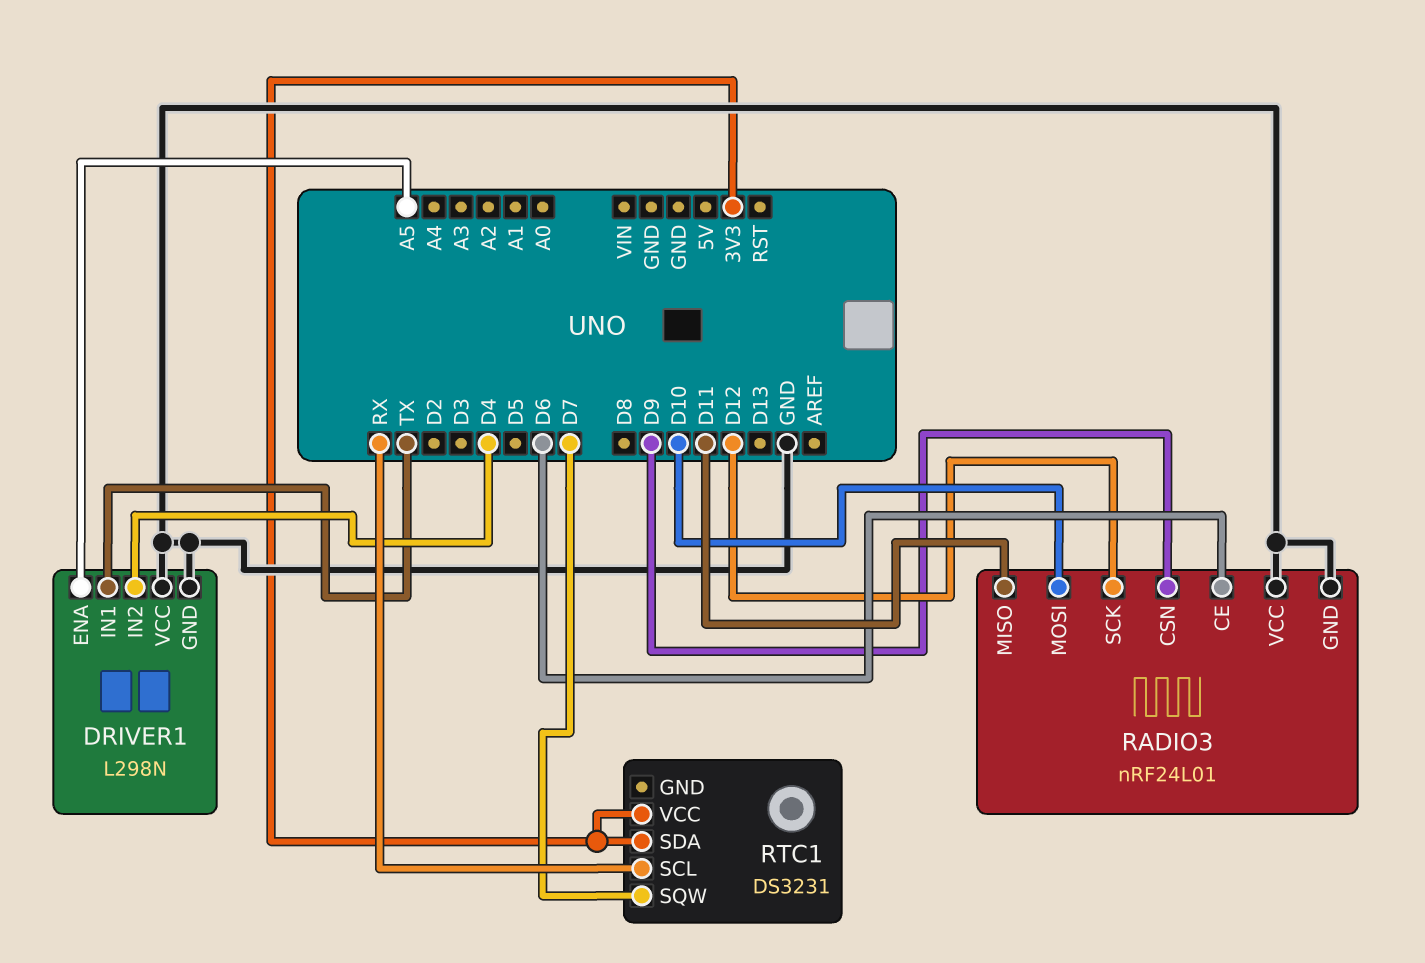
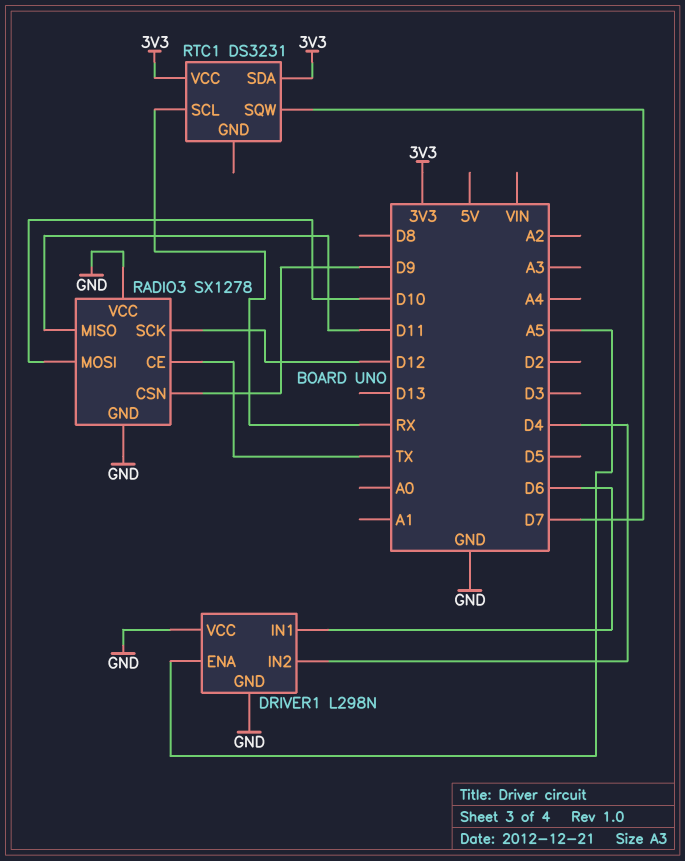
DRIVER1 pin IN1: TX -> D6
RADIO3: nRF24L01 -> SX1278
RADIO3 pin CE: D6 -> TX

